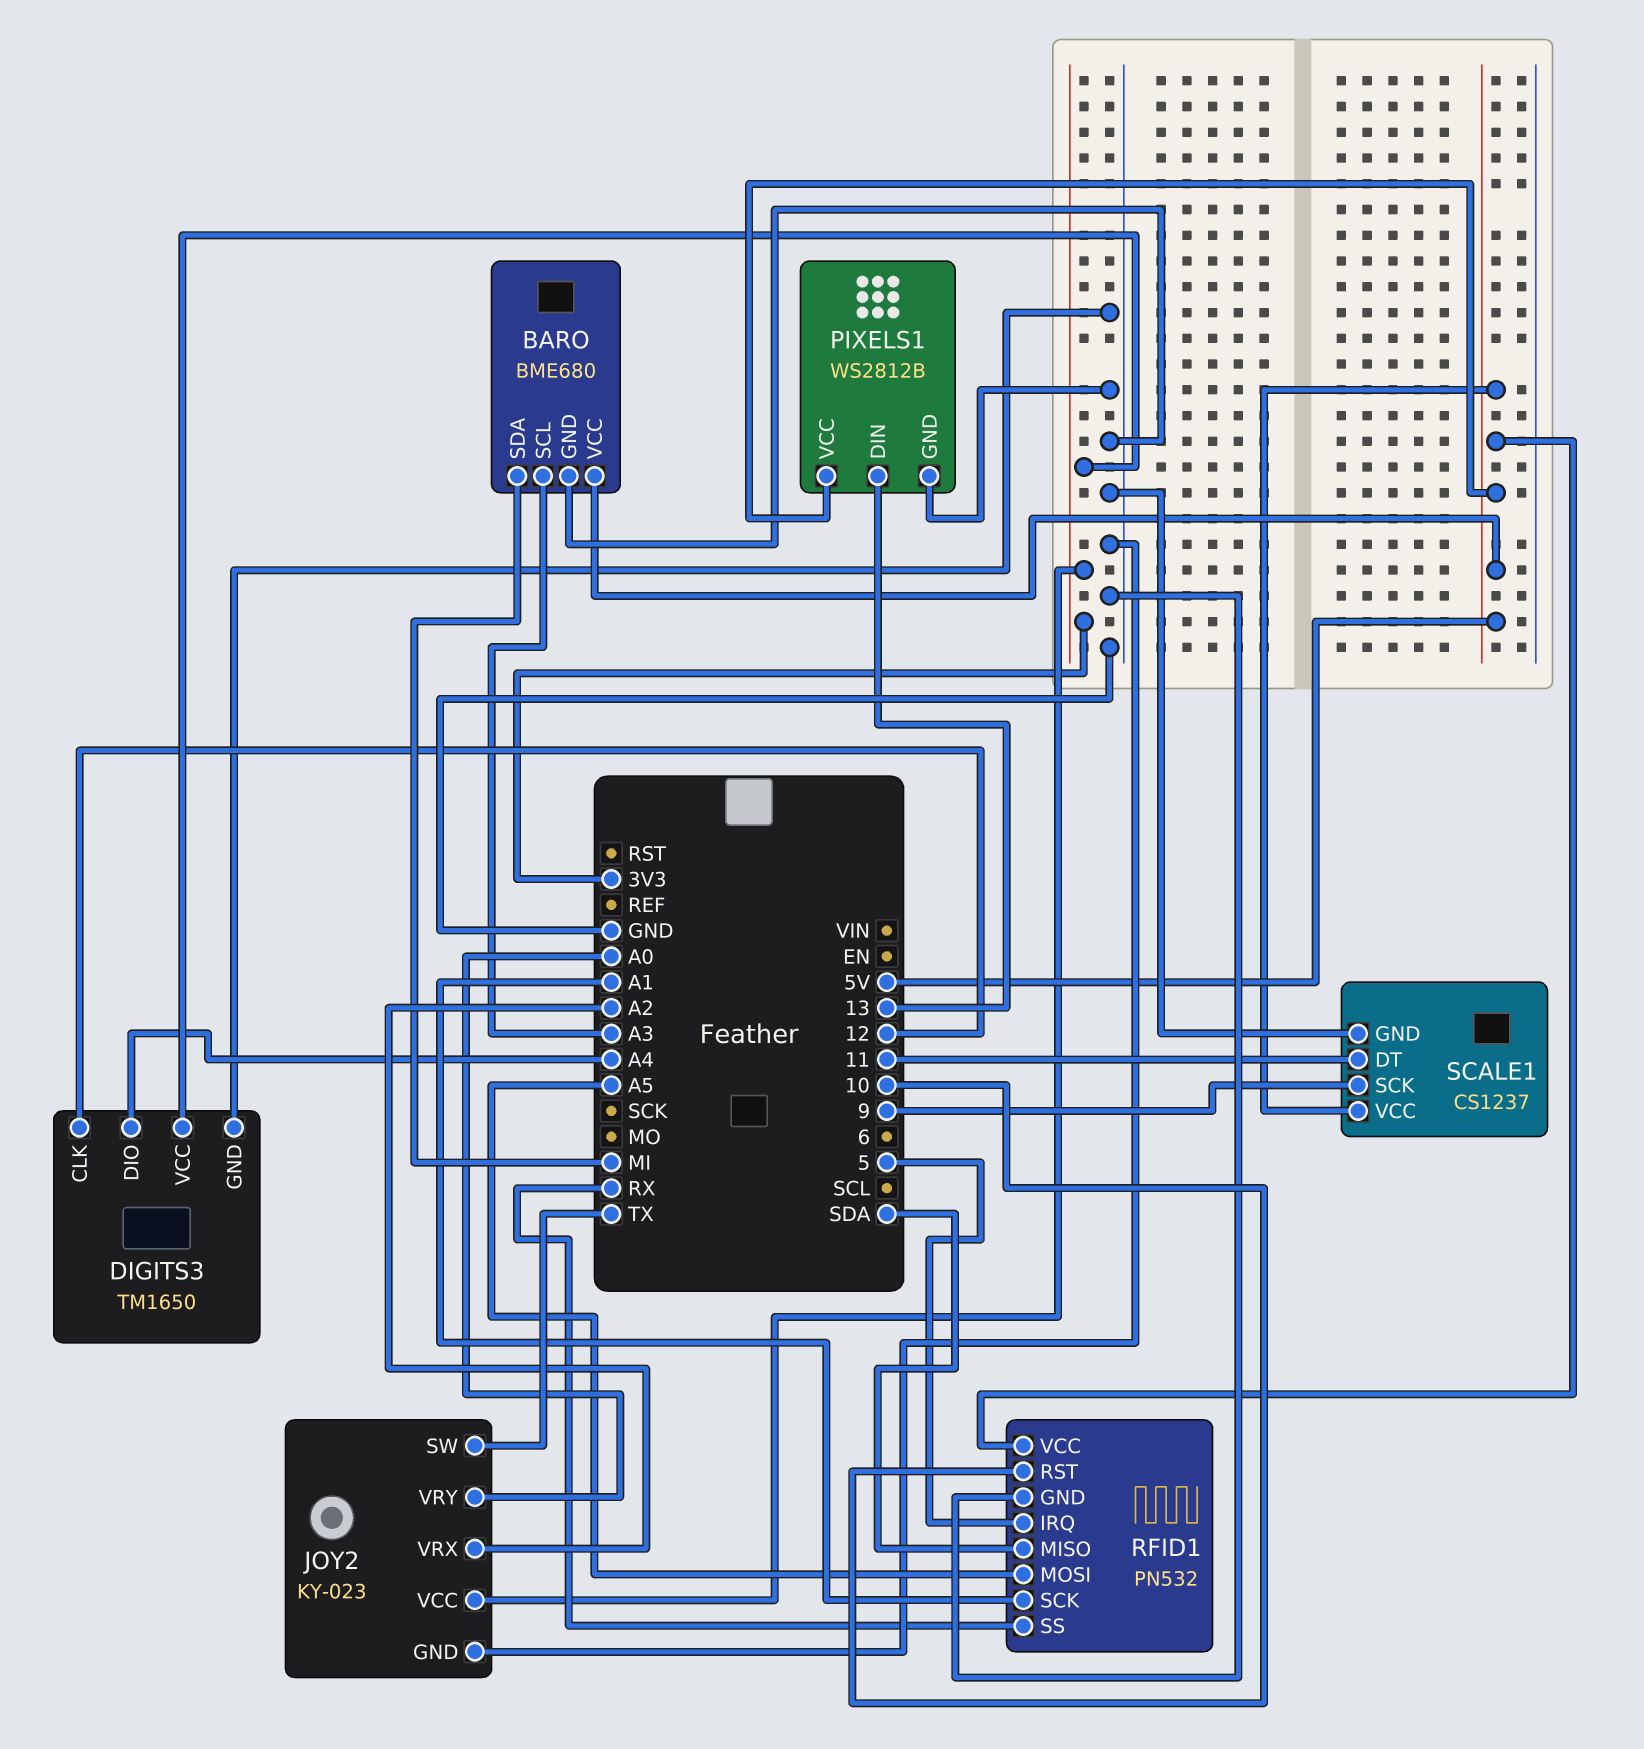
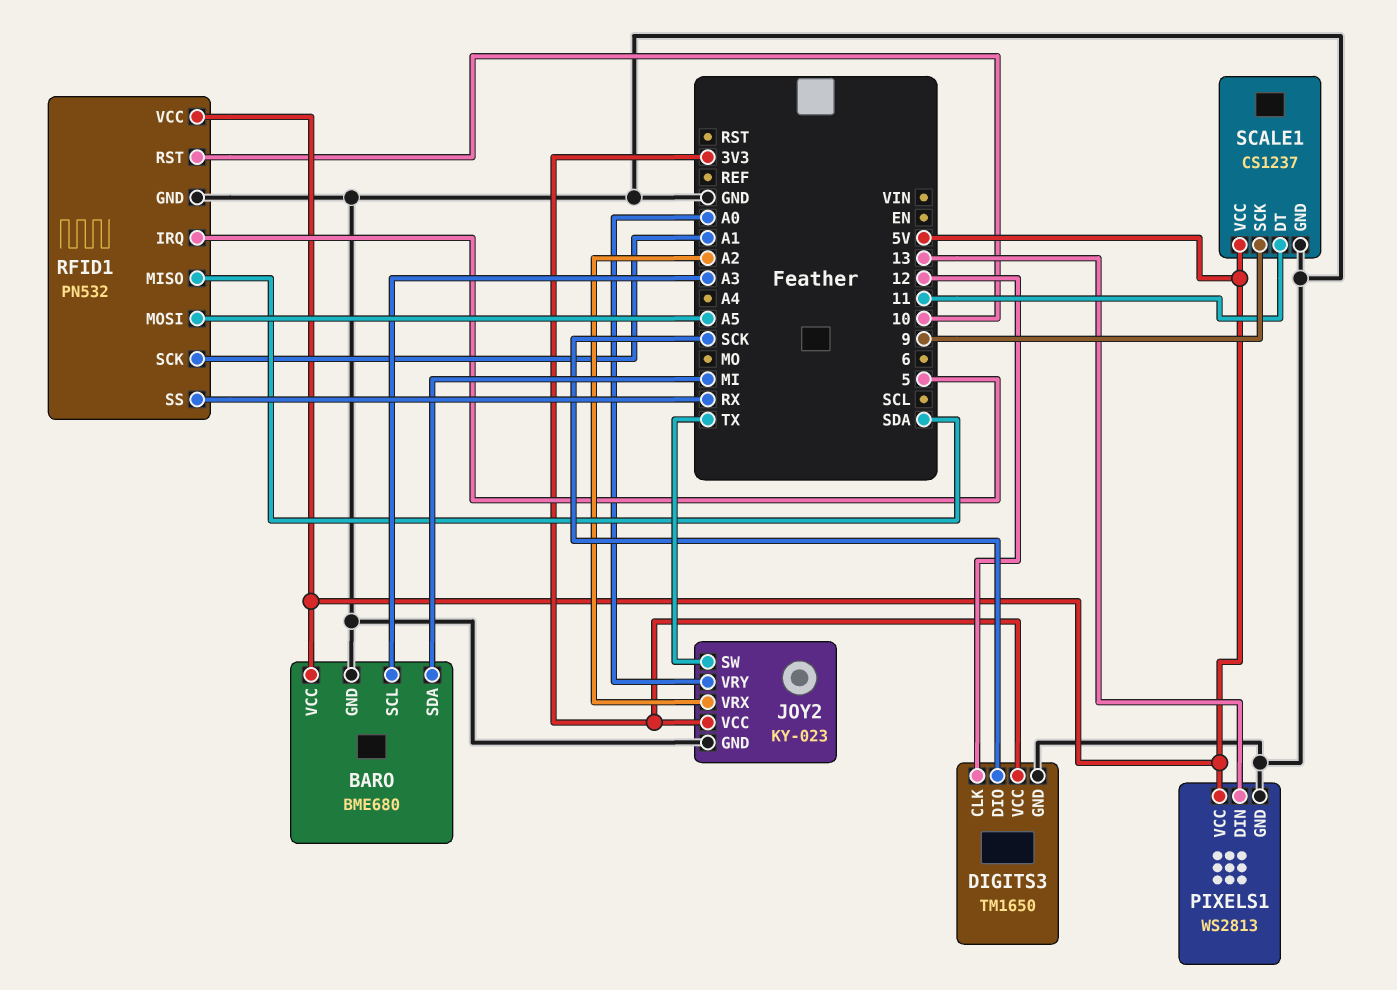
DIGITS3 pin DIO: A4 -> SCK
PIXELS1: WS2812B -> WS2813

